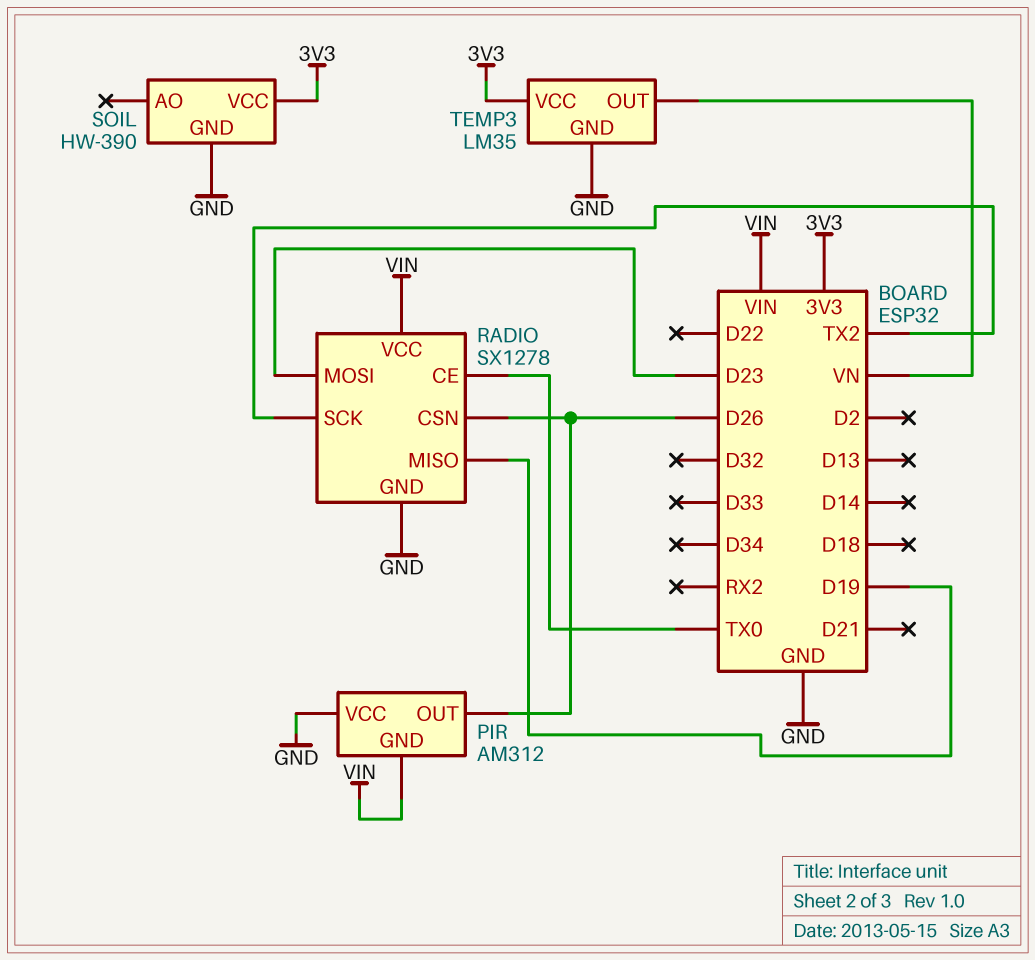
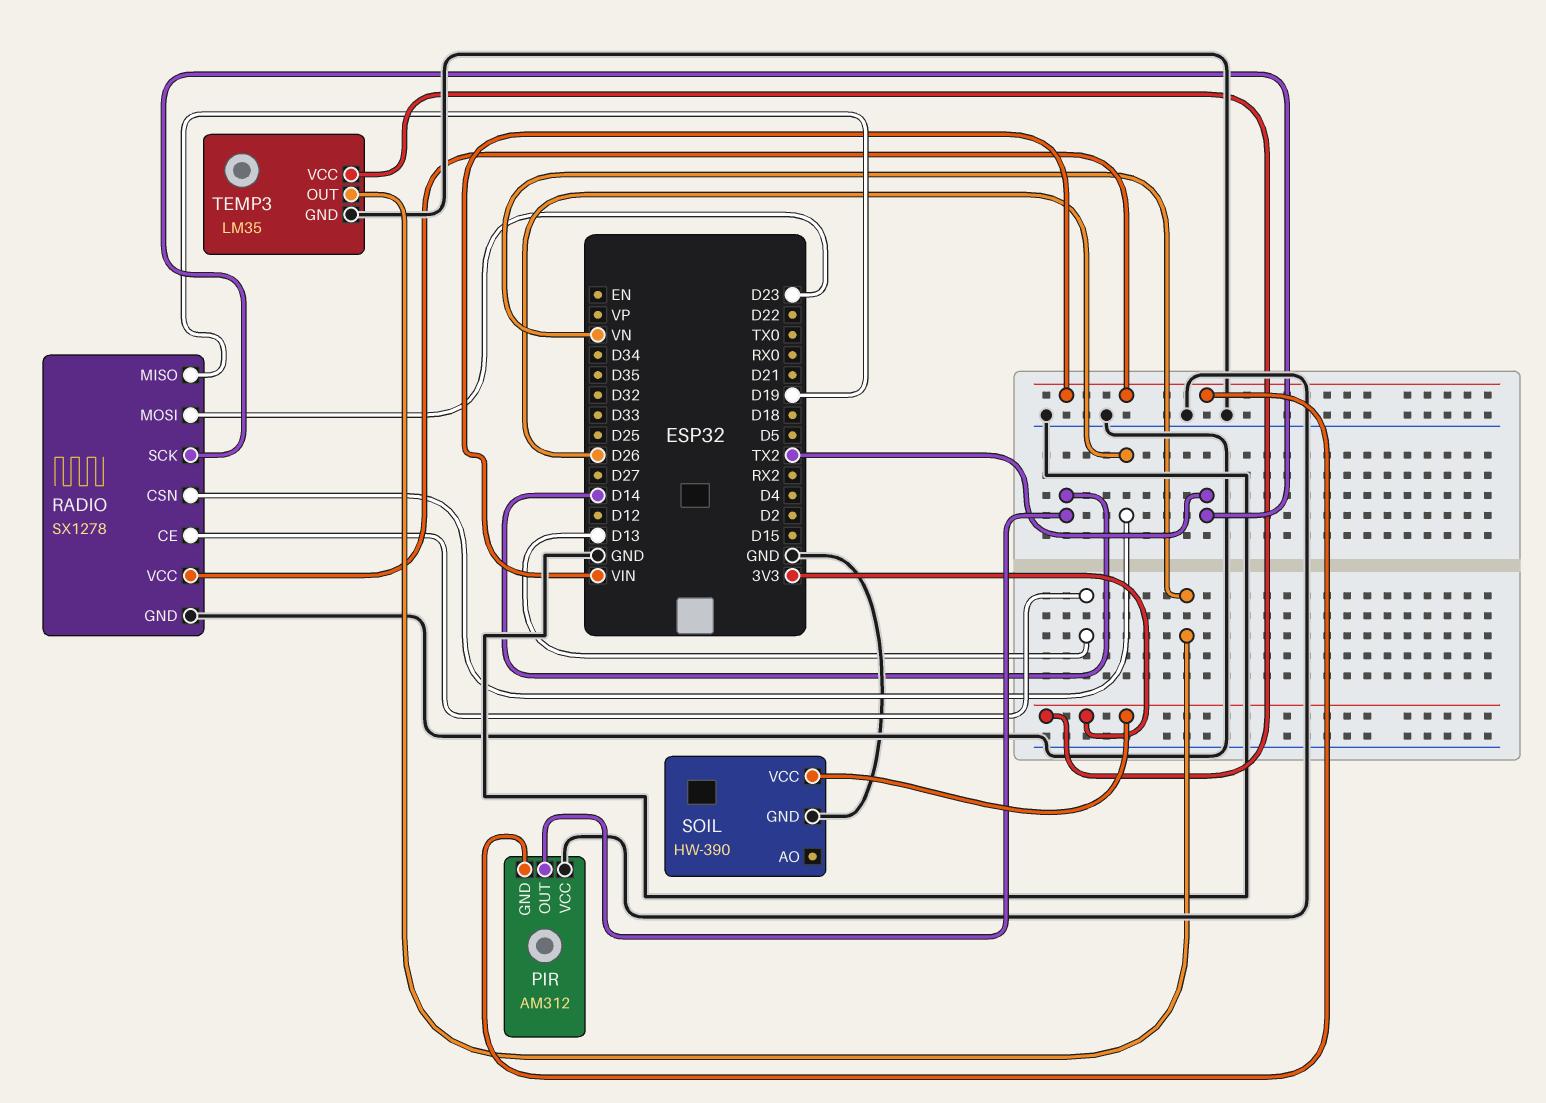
PIR pin OUT: D26 -> D14
RADIO pin CE: TX0 -> D13

